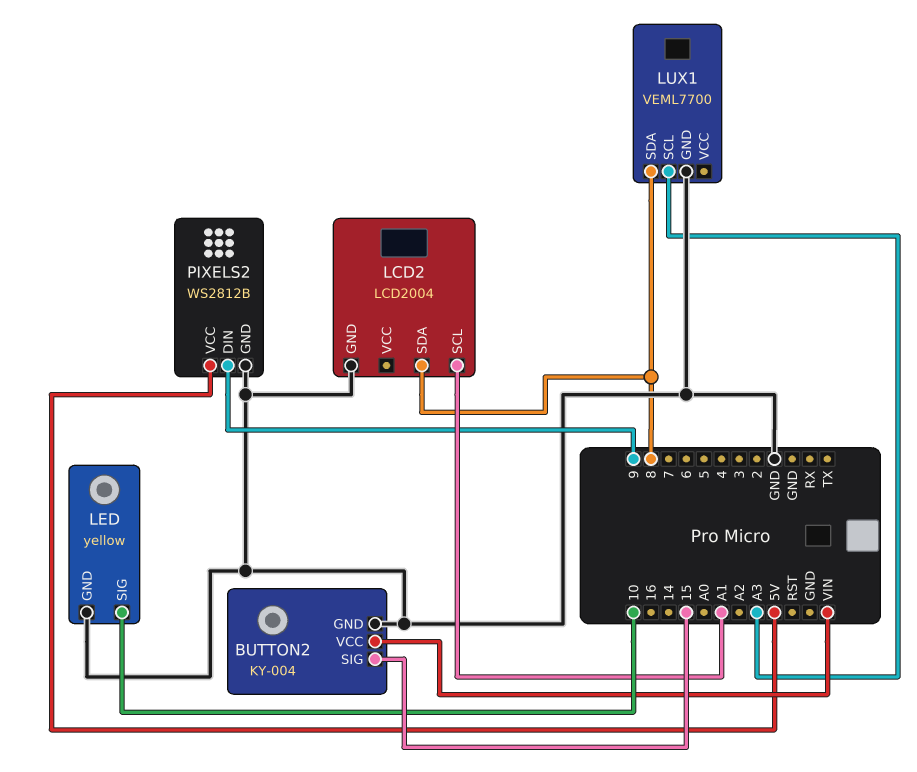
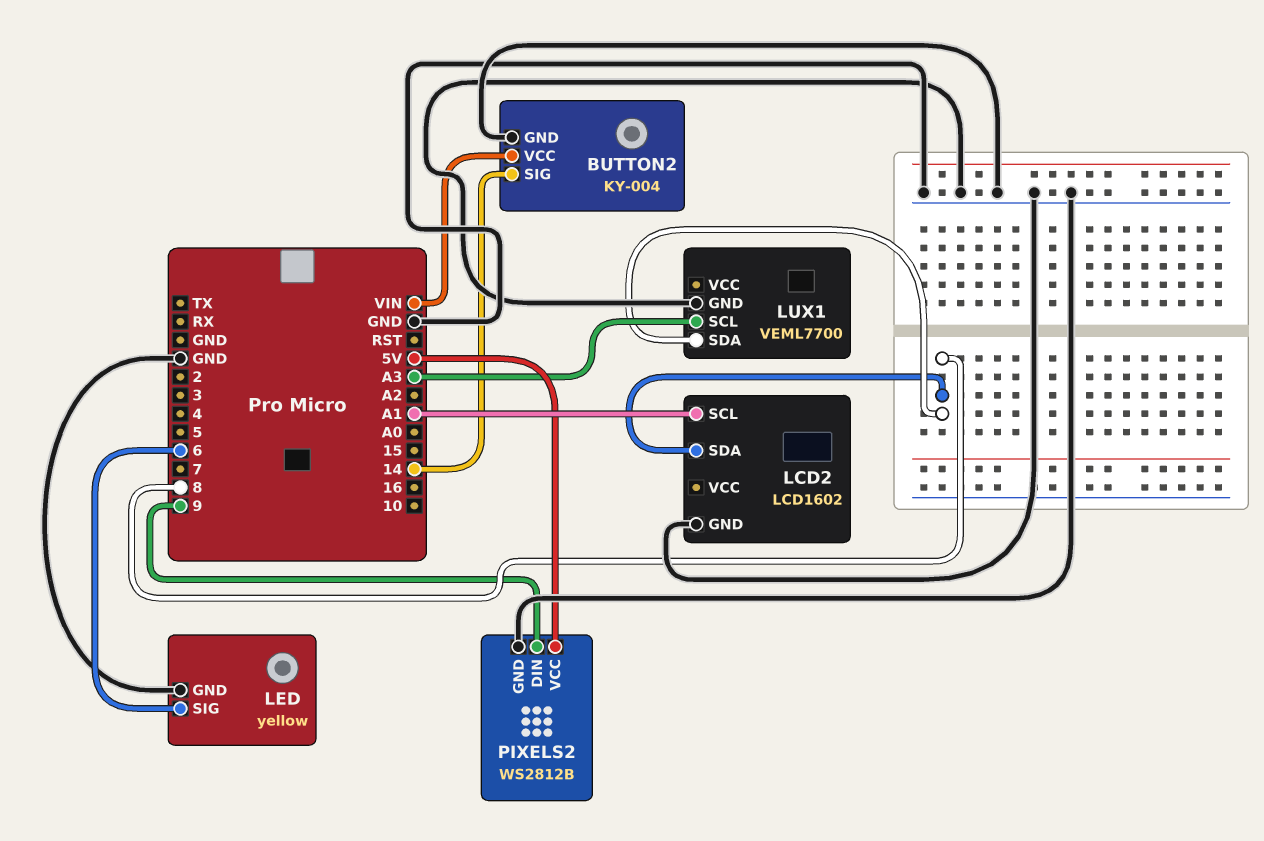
BUTTON2 pin SIG: 15 -> 14
LCD2: LCD2004 -> LCD1602
LED pin SIG: 10 -> 6

